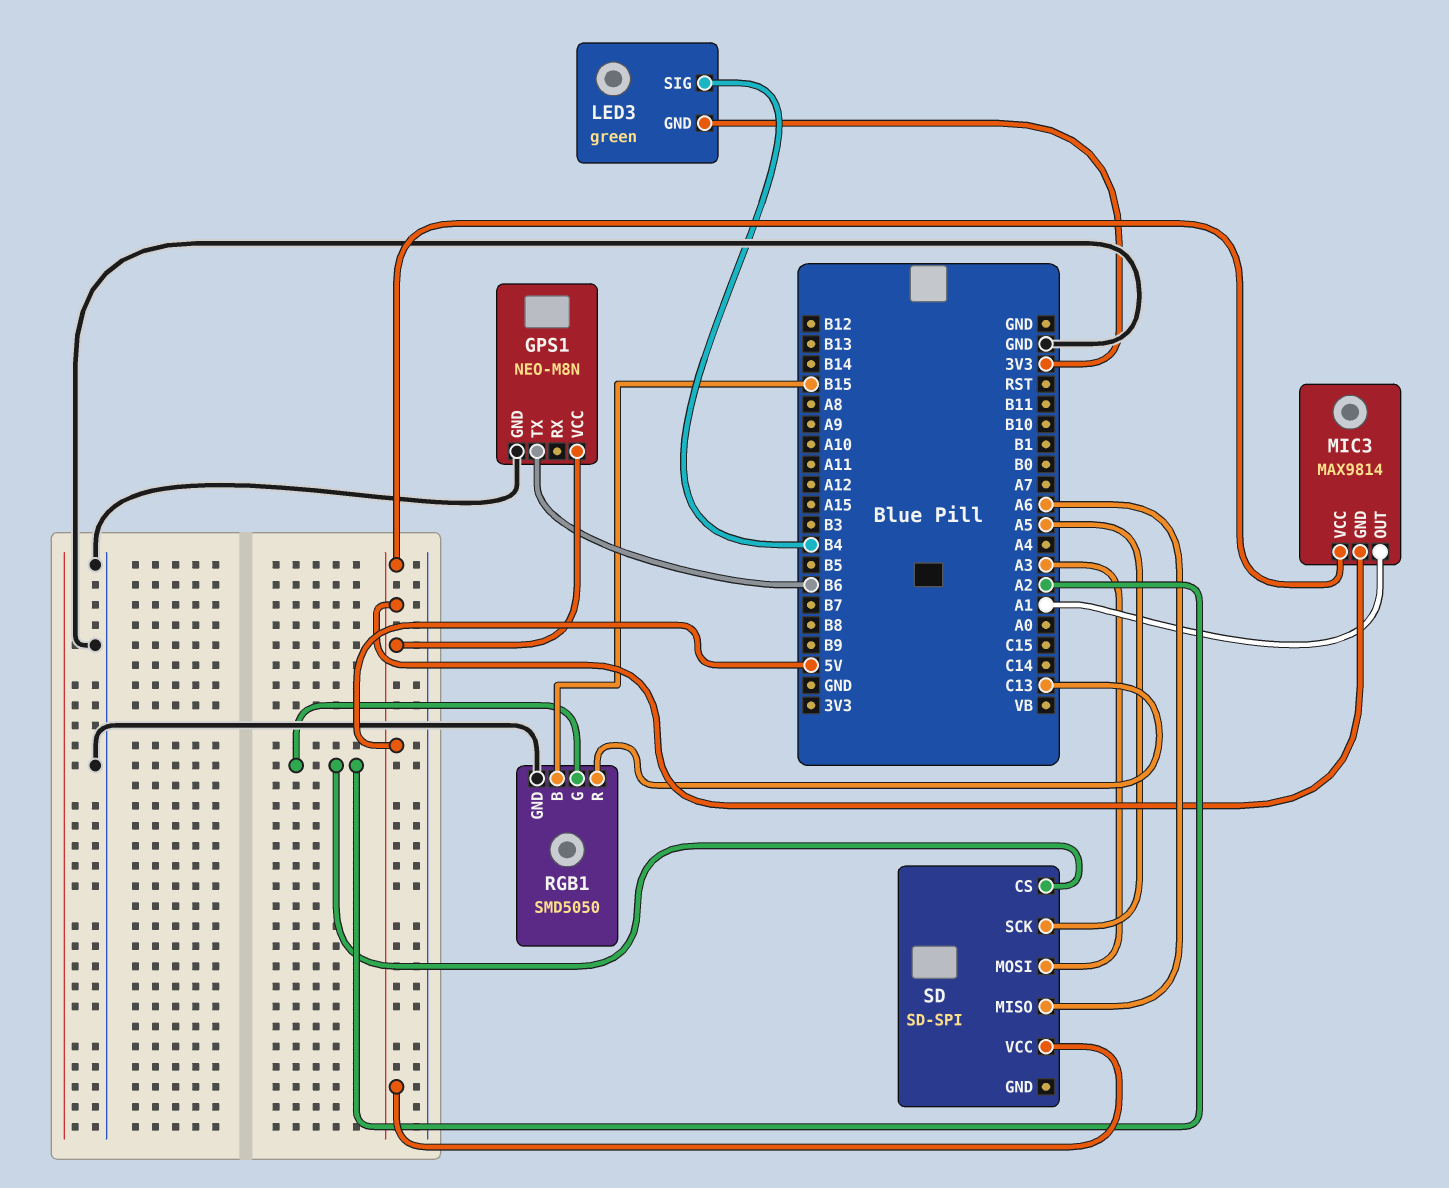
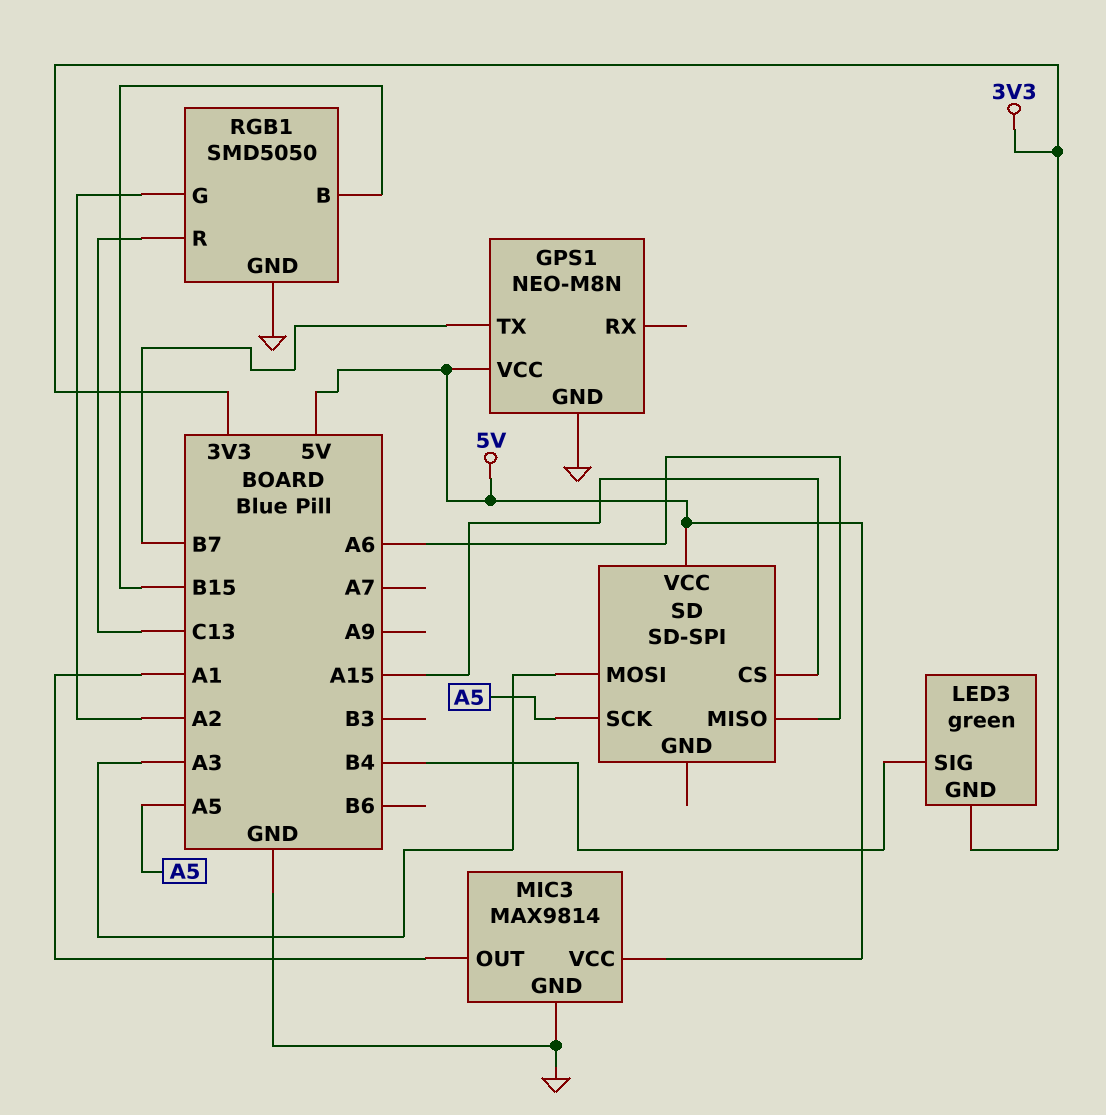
GPS1 pin TX: B6 -> B7
MIC3 pin GND: 5V -> GND
SD pin CS: A2 -> A15

